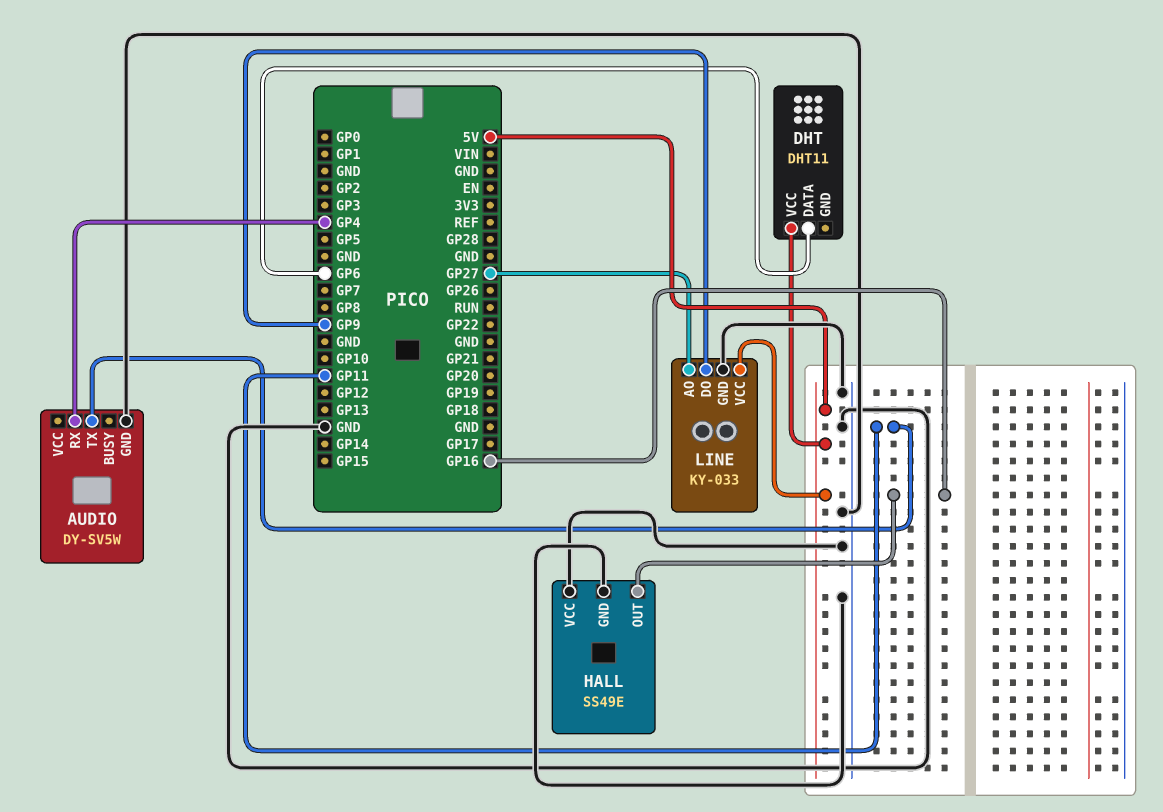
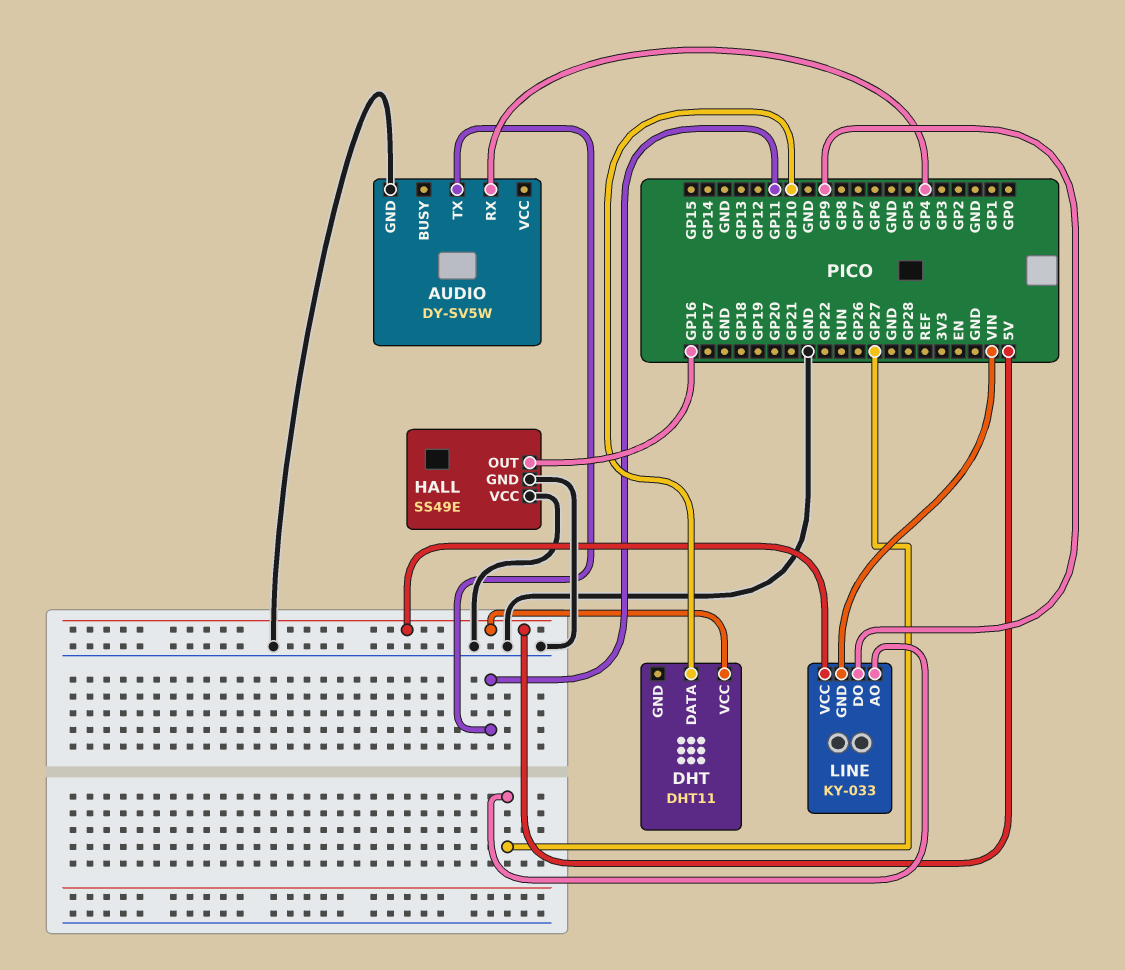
DHT pin DATA: GP6 -> GP10
LINE pin GND: GND -> VIN

